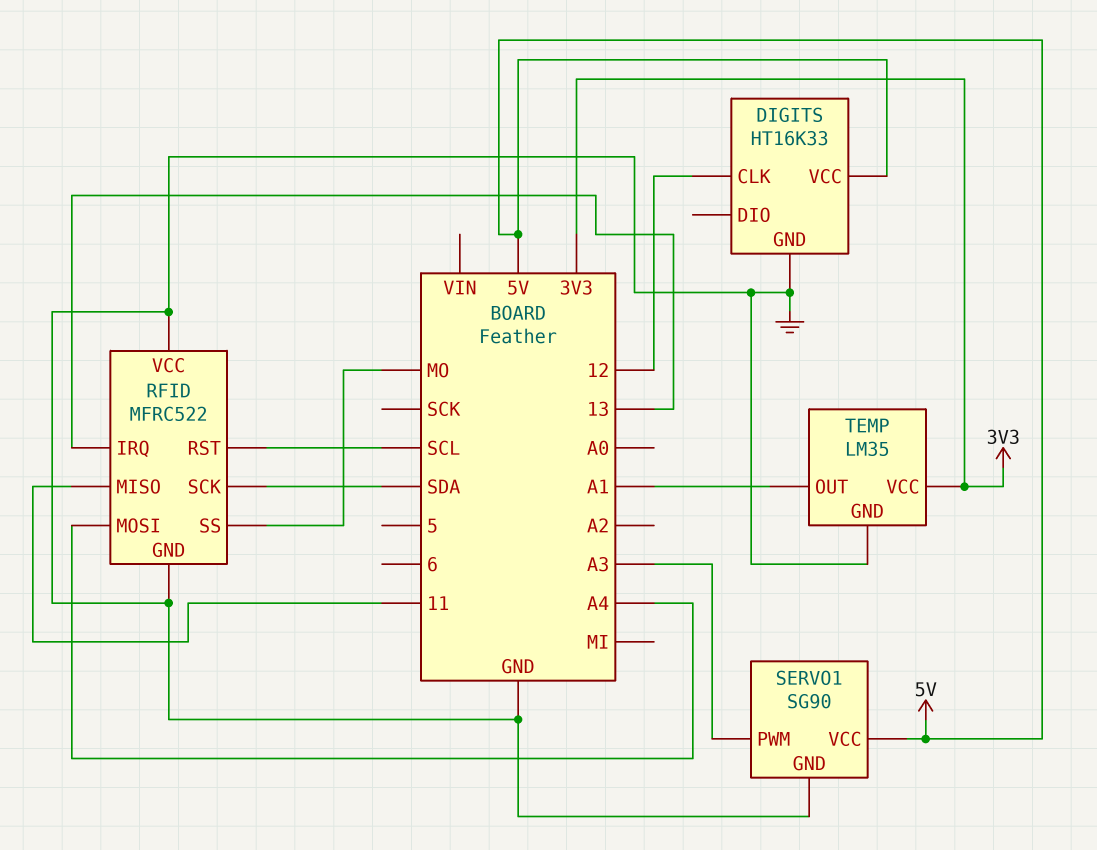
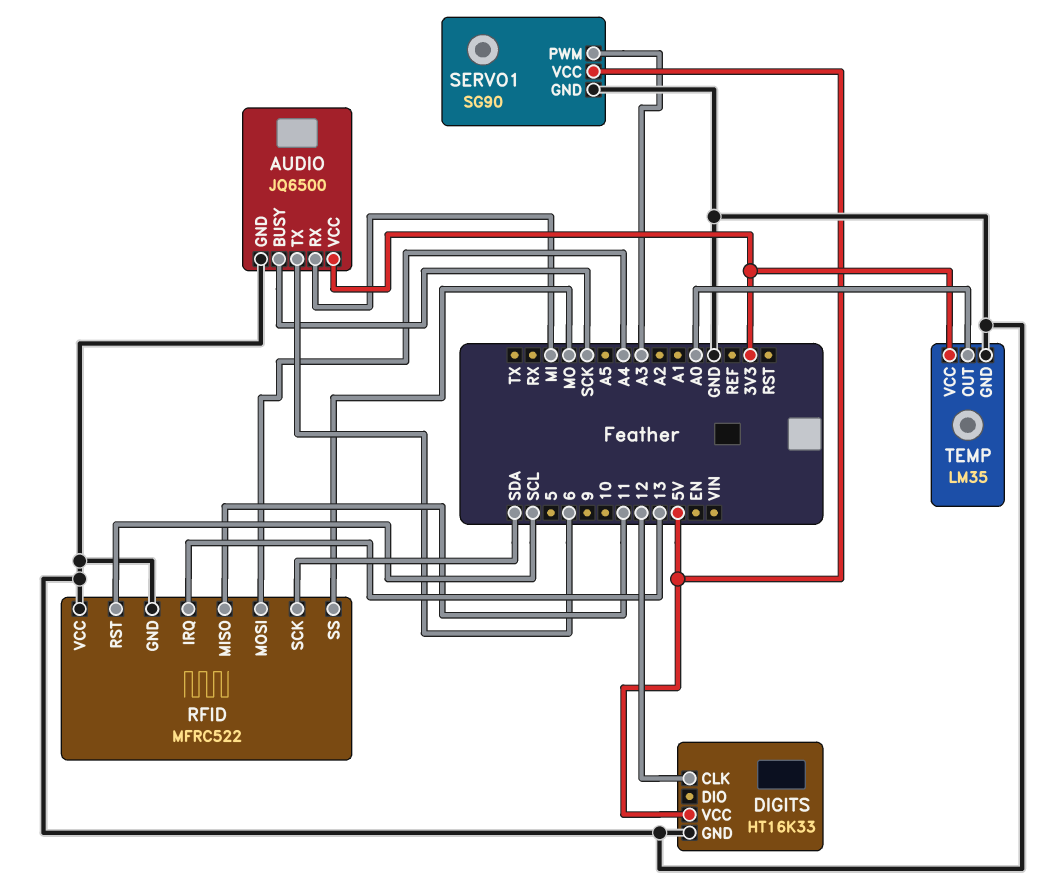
AUDIO: none -> JQ6500
AUDIO pin BUSY: none -> SCK
AUDIO pin GND: none -> GND
AUDIO pin RX: none -> MI
AUDIO pin TX: none -> 6
AUDIO pin VCC: none -> 3V3
TEMP pin OUT: A1 -> A0

